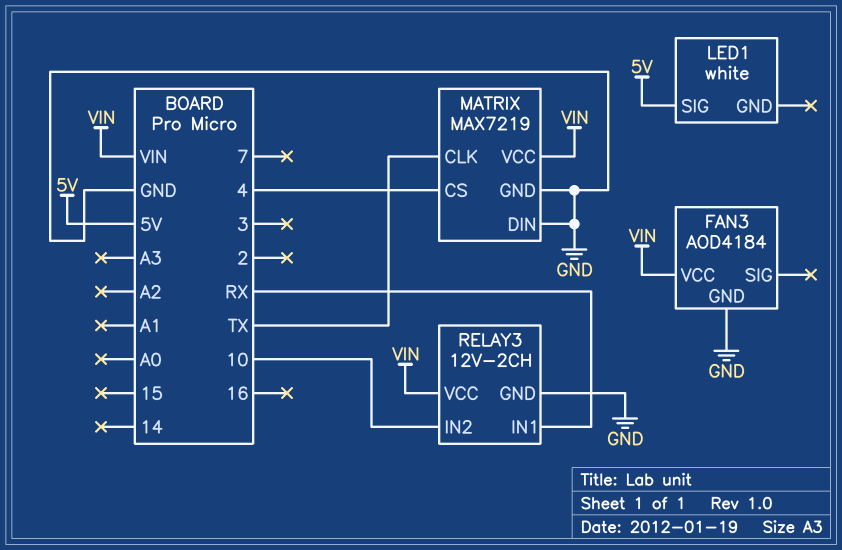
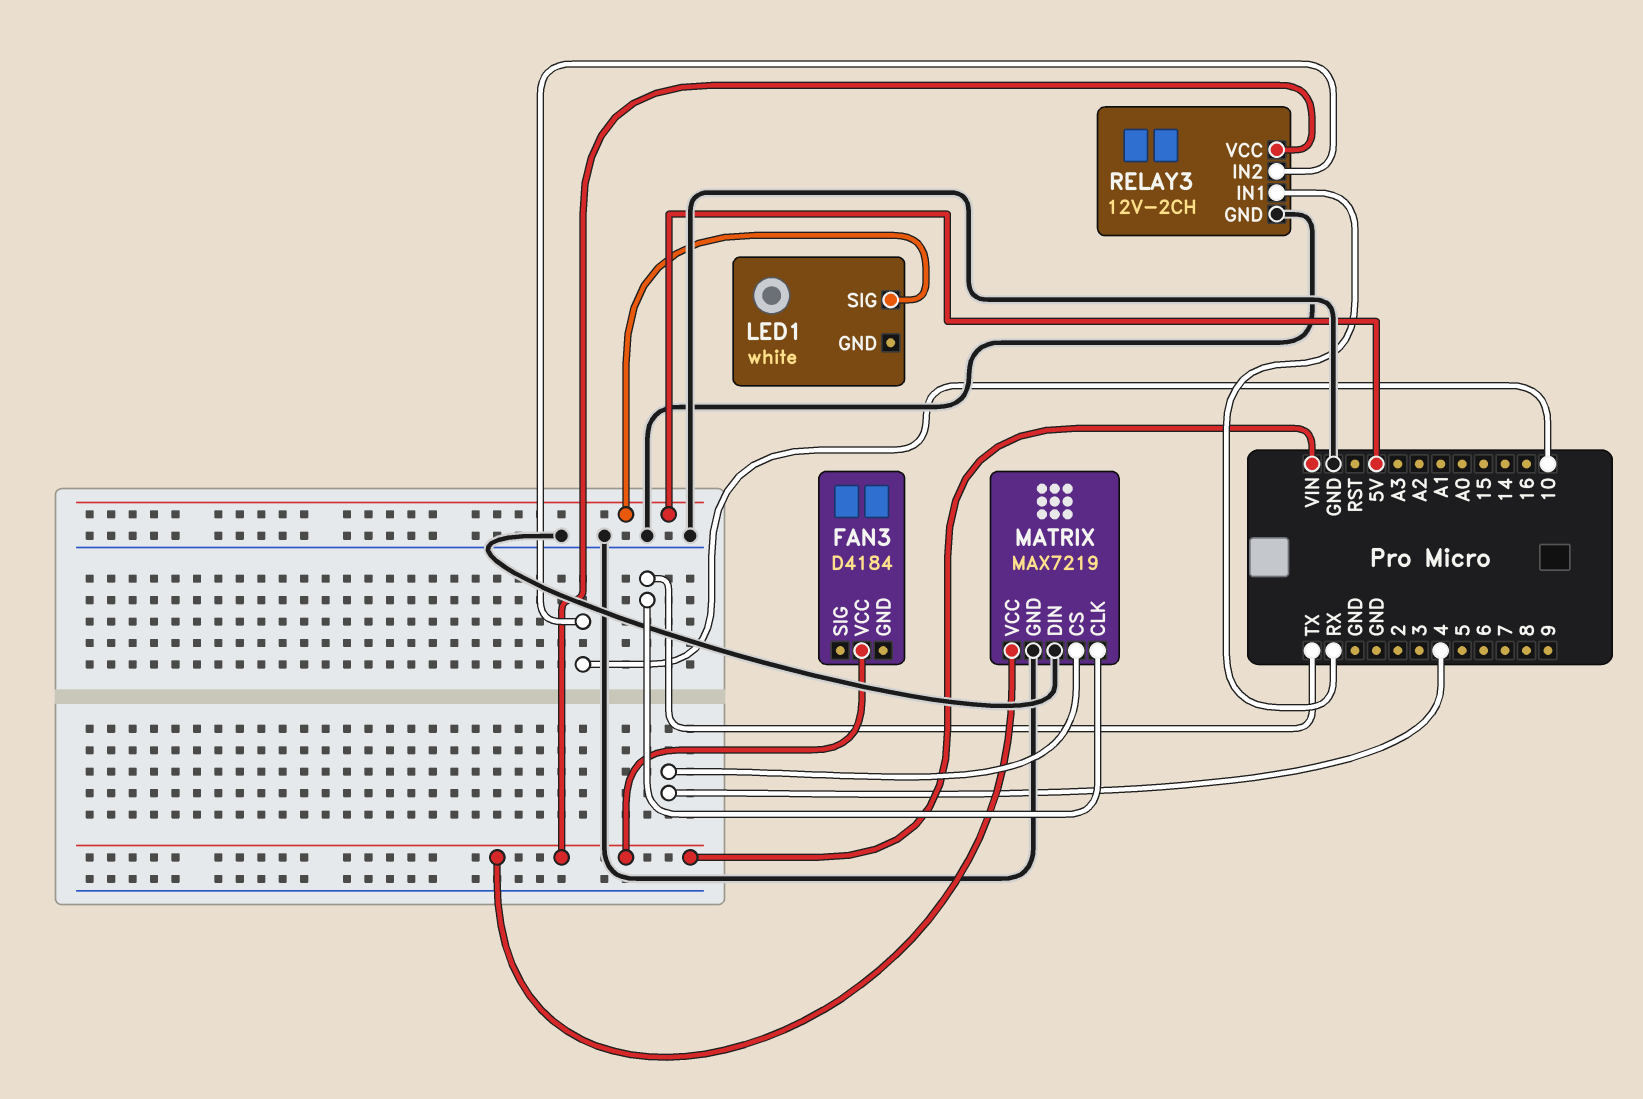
FAN3: AOD4184 -> D4184
FAN3 pin GND: GND -> none

